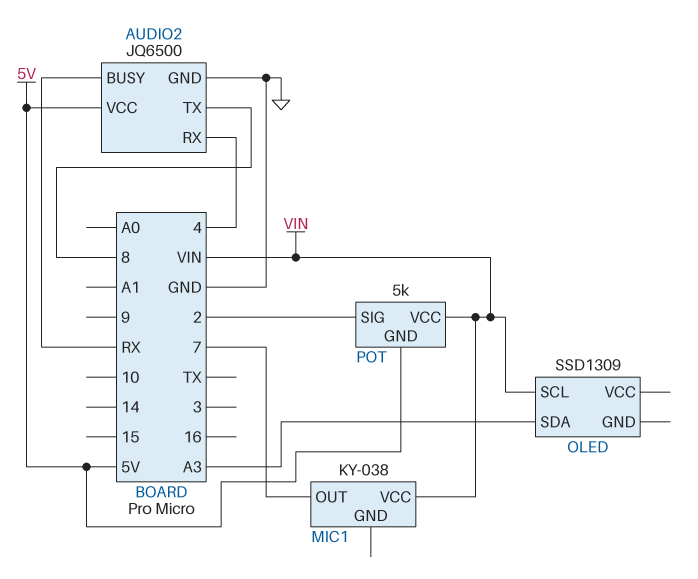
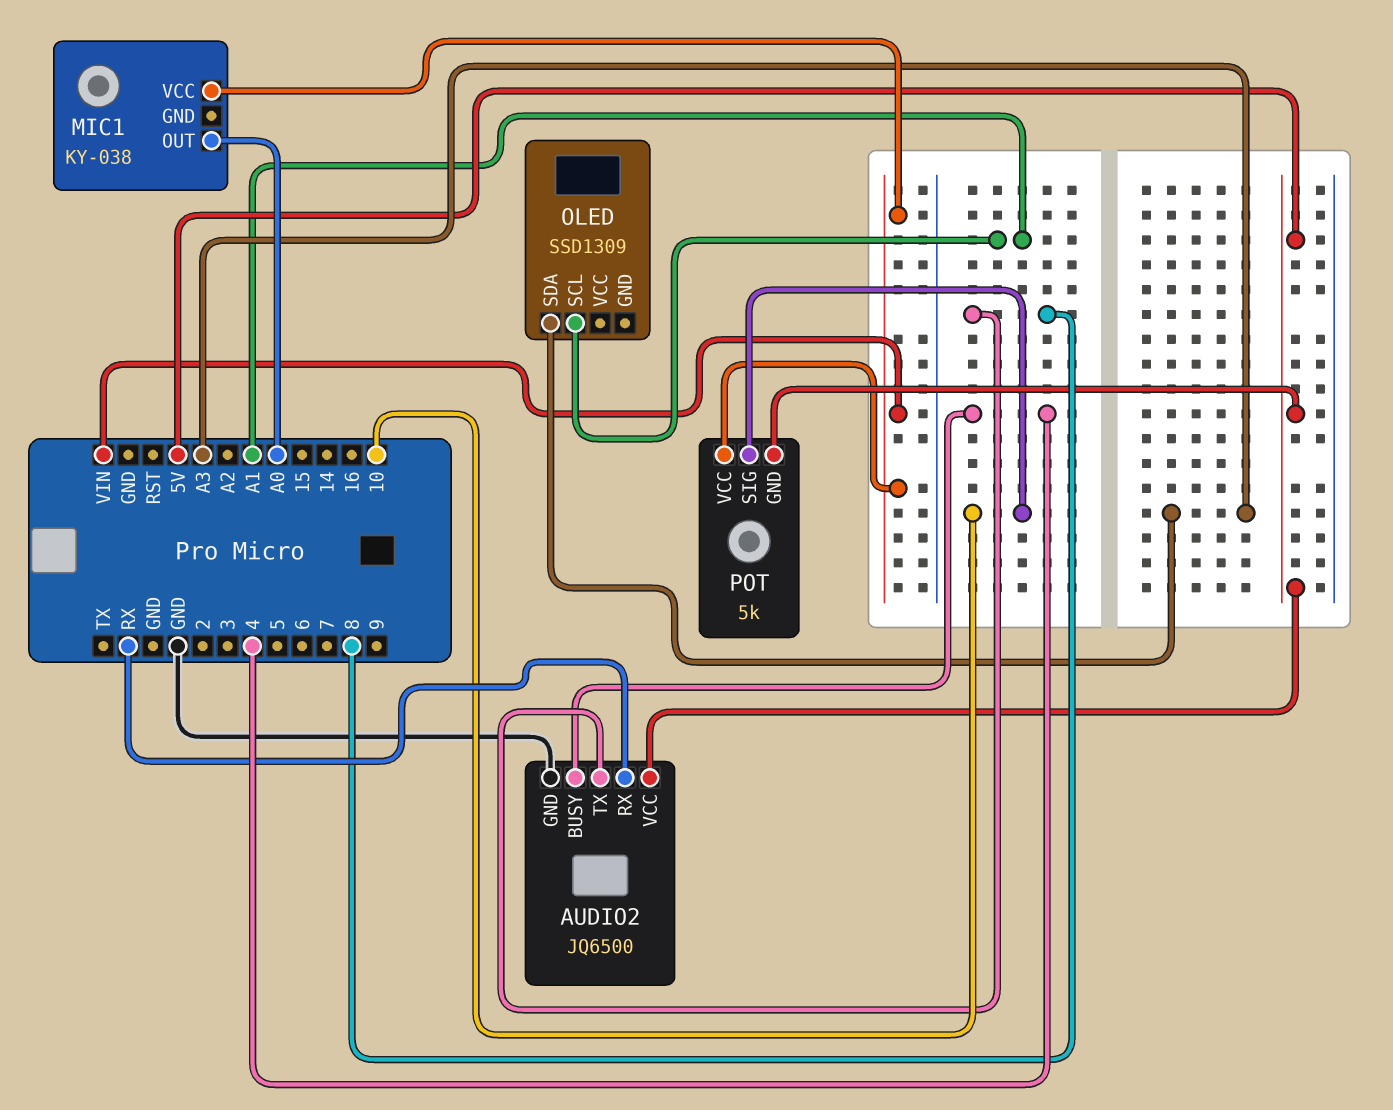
AUDIO2 pin BUSY: RX -> 4
AUDIO2 pin RX: 4 -> RX
MIC1 pin OUT: 7 -> A0
OLED pin SCL: VIN -> A1
POT pin SIG: 2 -> 10

